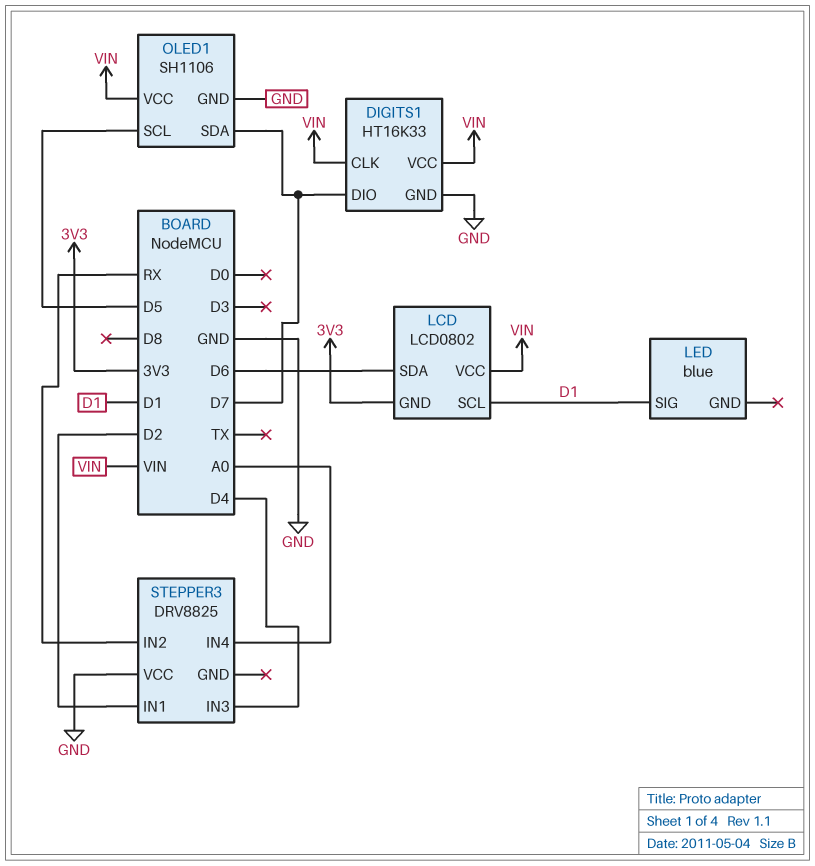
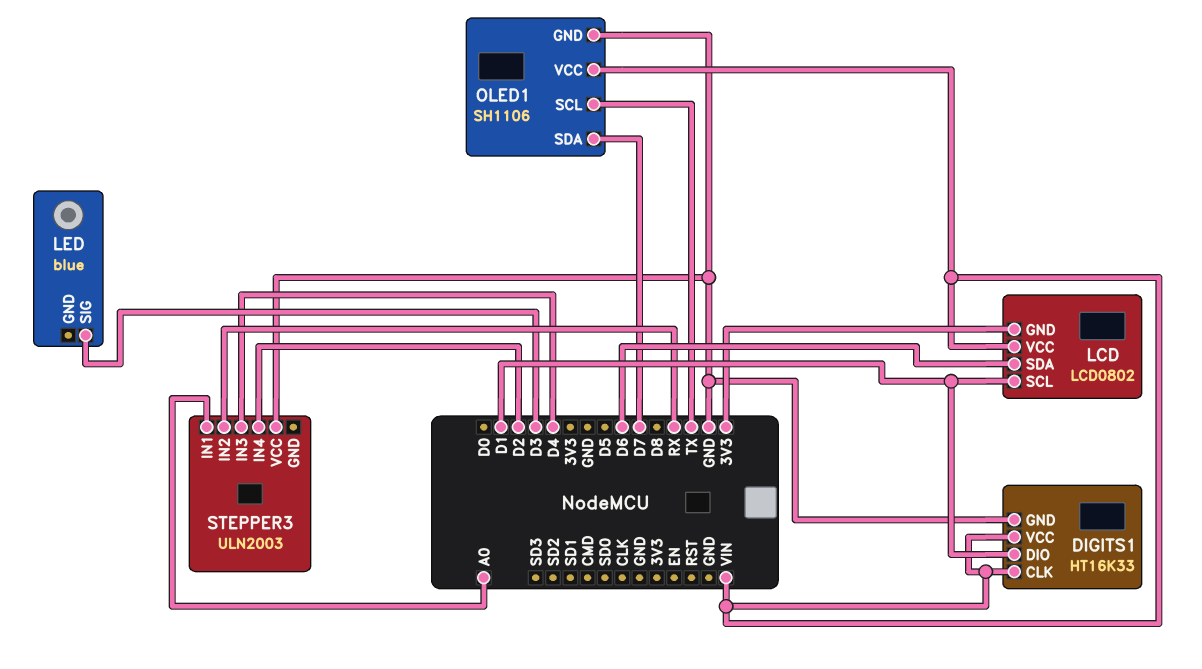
DIGITS1 pin DIO: D7 -> D1
LED pin SIG: D1 -> D3
OLED1 pin SCL: D5 -> TX
STEPPER3: DRV8825 -> ULN2003
STEPPER3 pin IN1: D2 -> A0
STEPPER3 pin IN4: A0 -> D2

